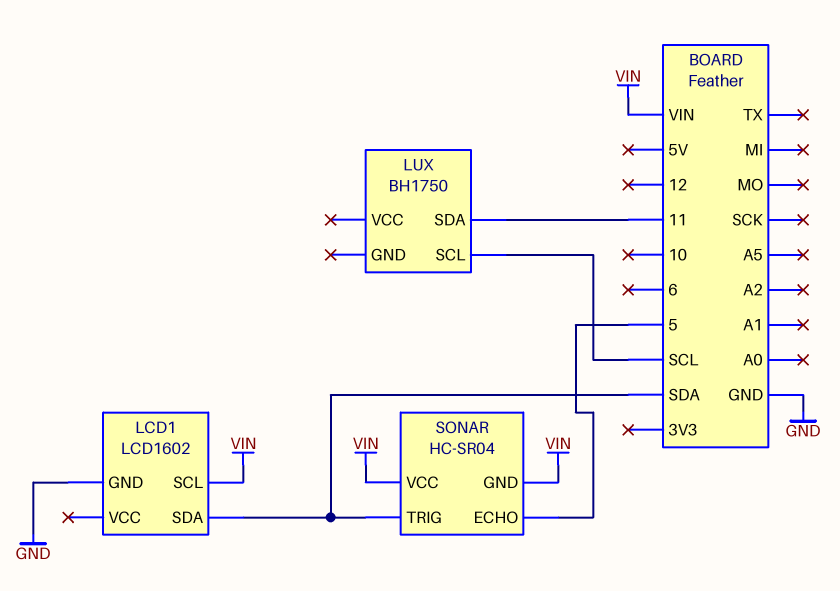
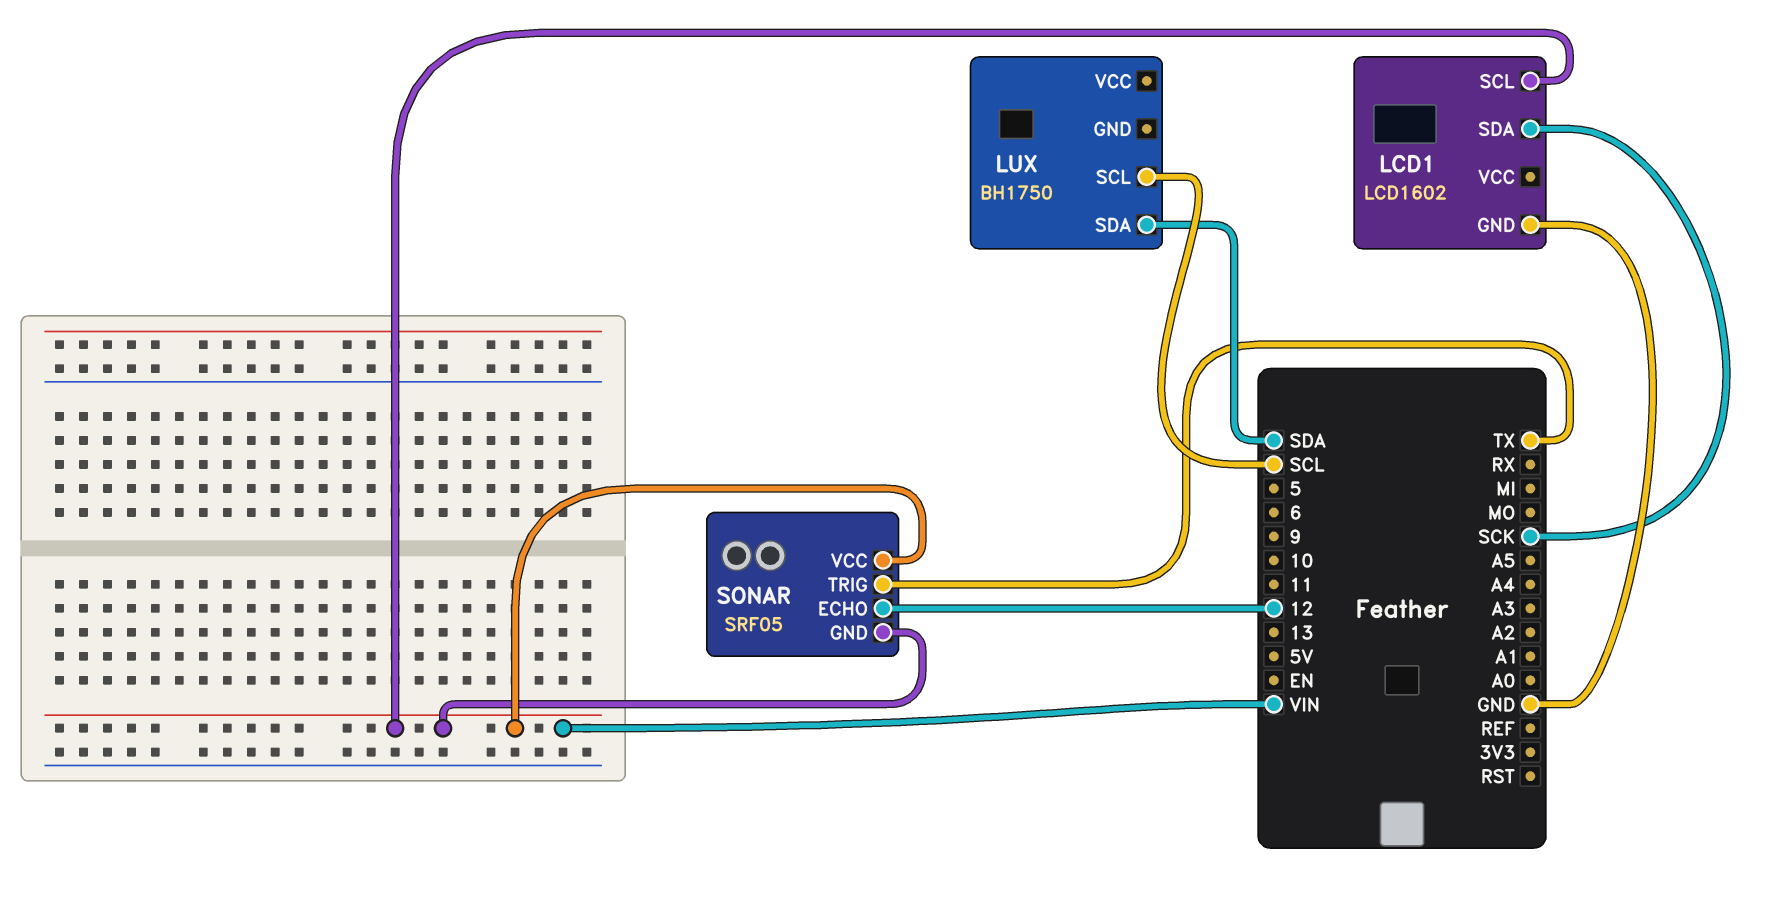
LCD1 pin SDA: SDA -> SCK
LUX pin SDA: 11 -> SDA
SONAR: HC-SR04 -> SRF05
SONAR pin ECHO: 5 -> 12
SONAR pin TRIG: SDA -> TX

